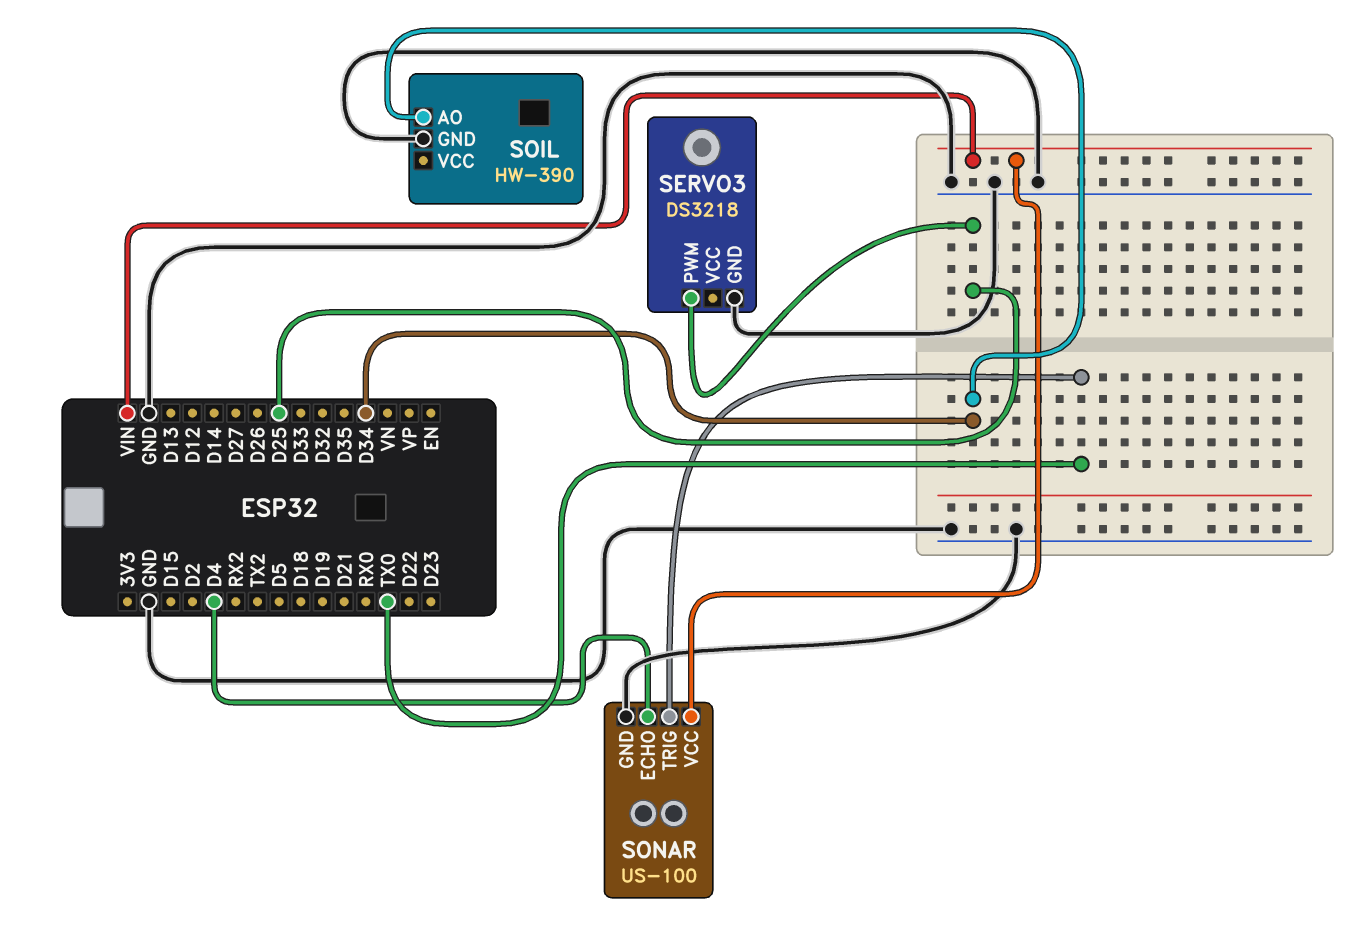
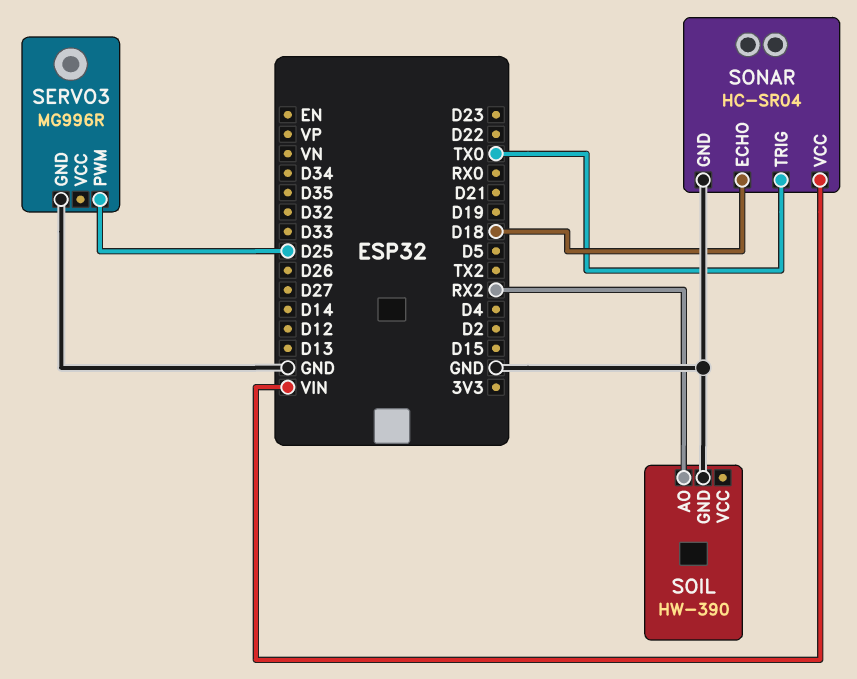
SERVO3: DS3218 -> MG996R
SOIL pin AO: D34 -> RX2
SONAR: US-100 -> HC-SR04
SONAR pin ECHO: D4 -> D18

